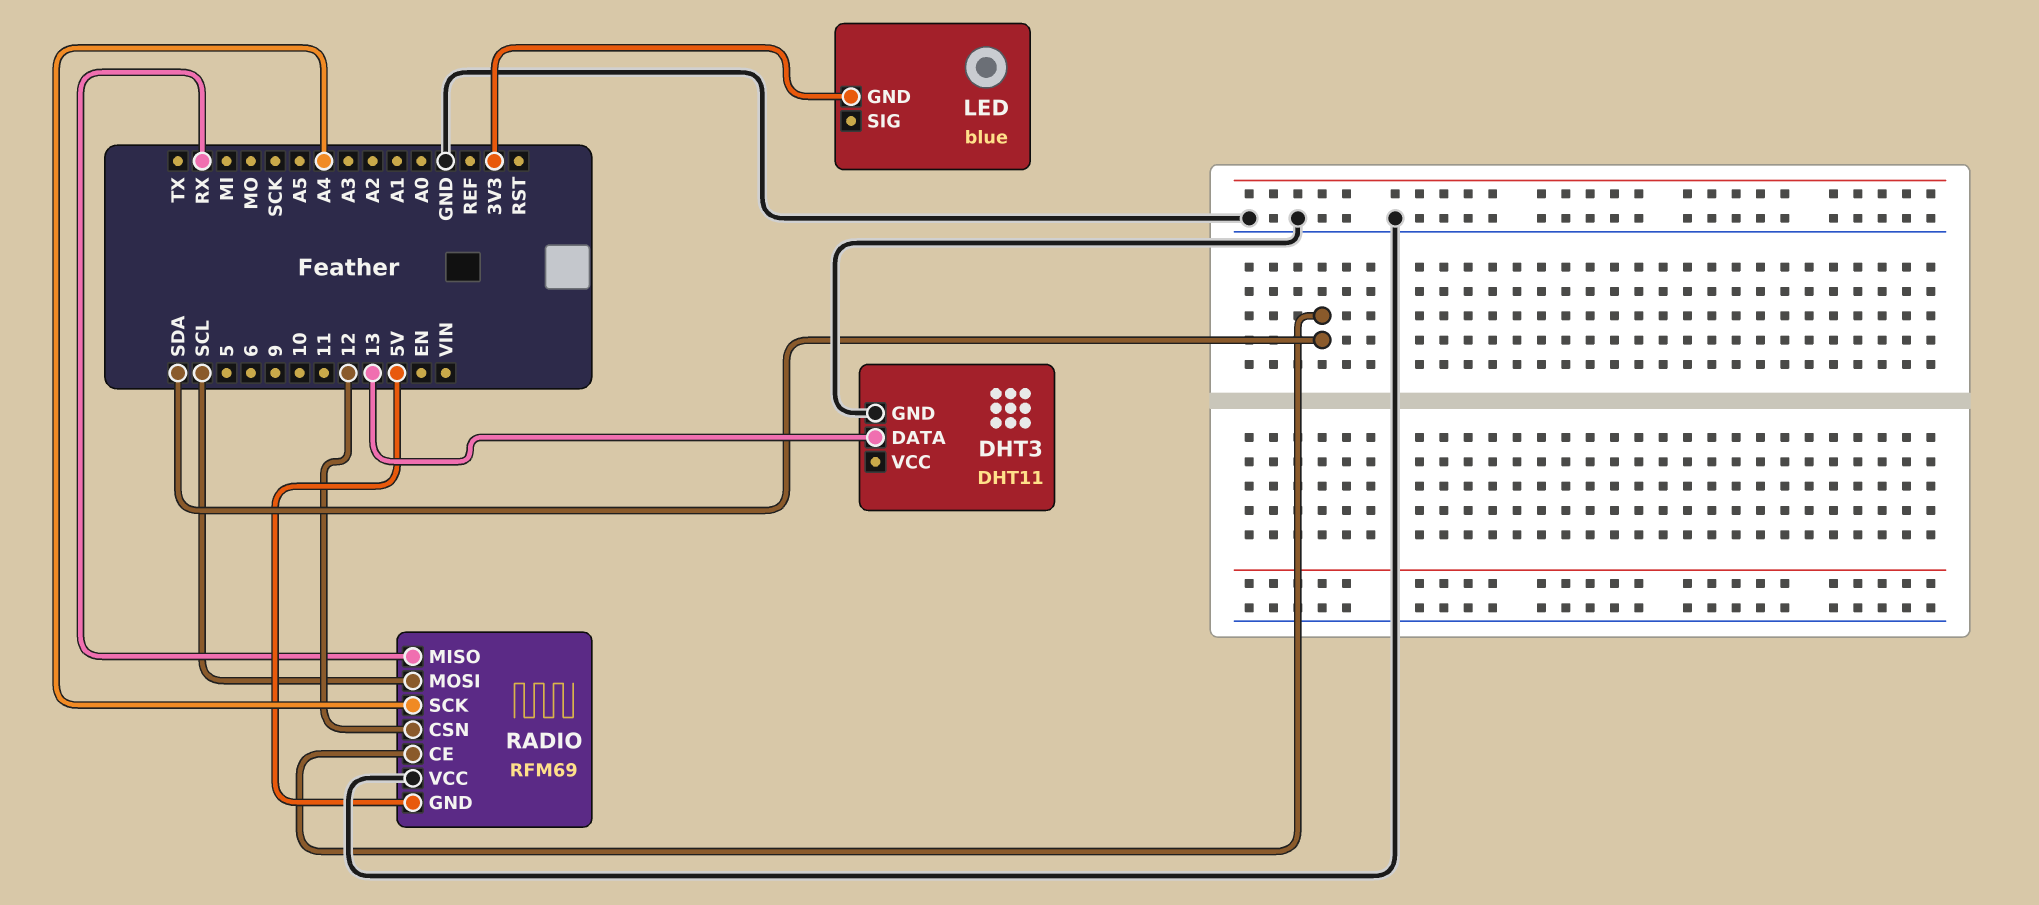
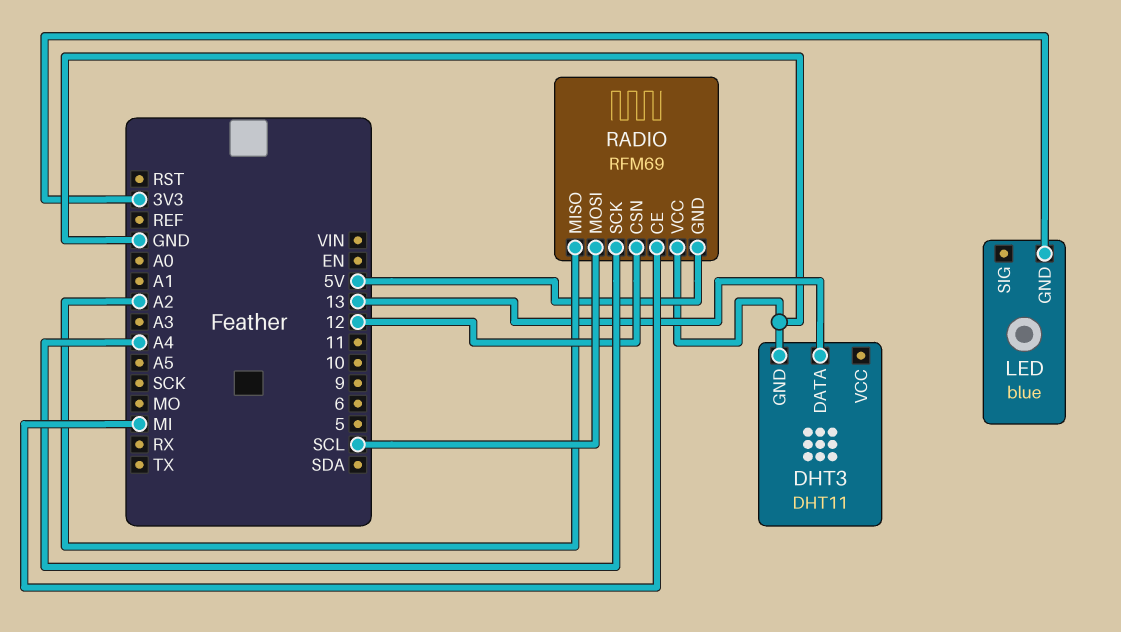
RADIO pin CE: SDA -> MI
RADIO pin MISO: RX -> A2

